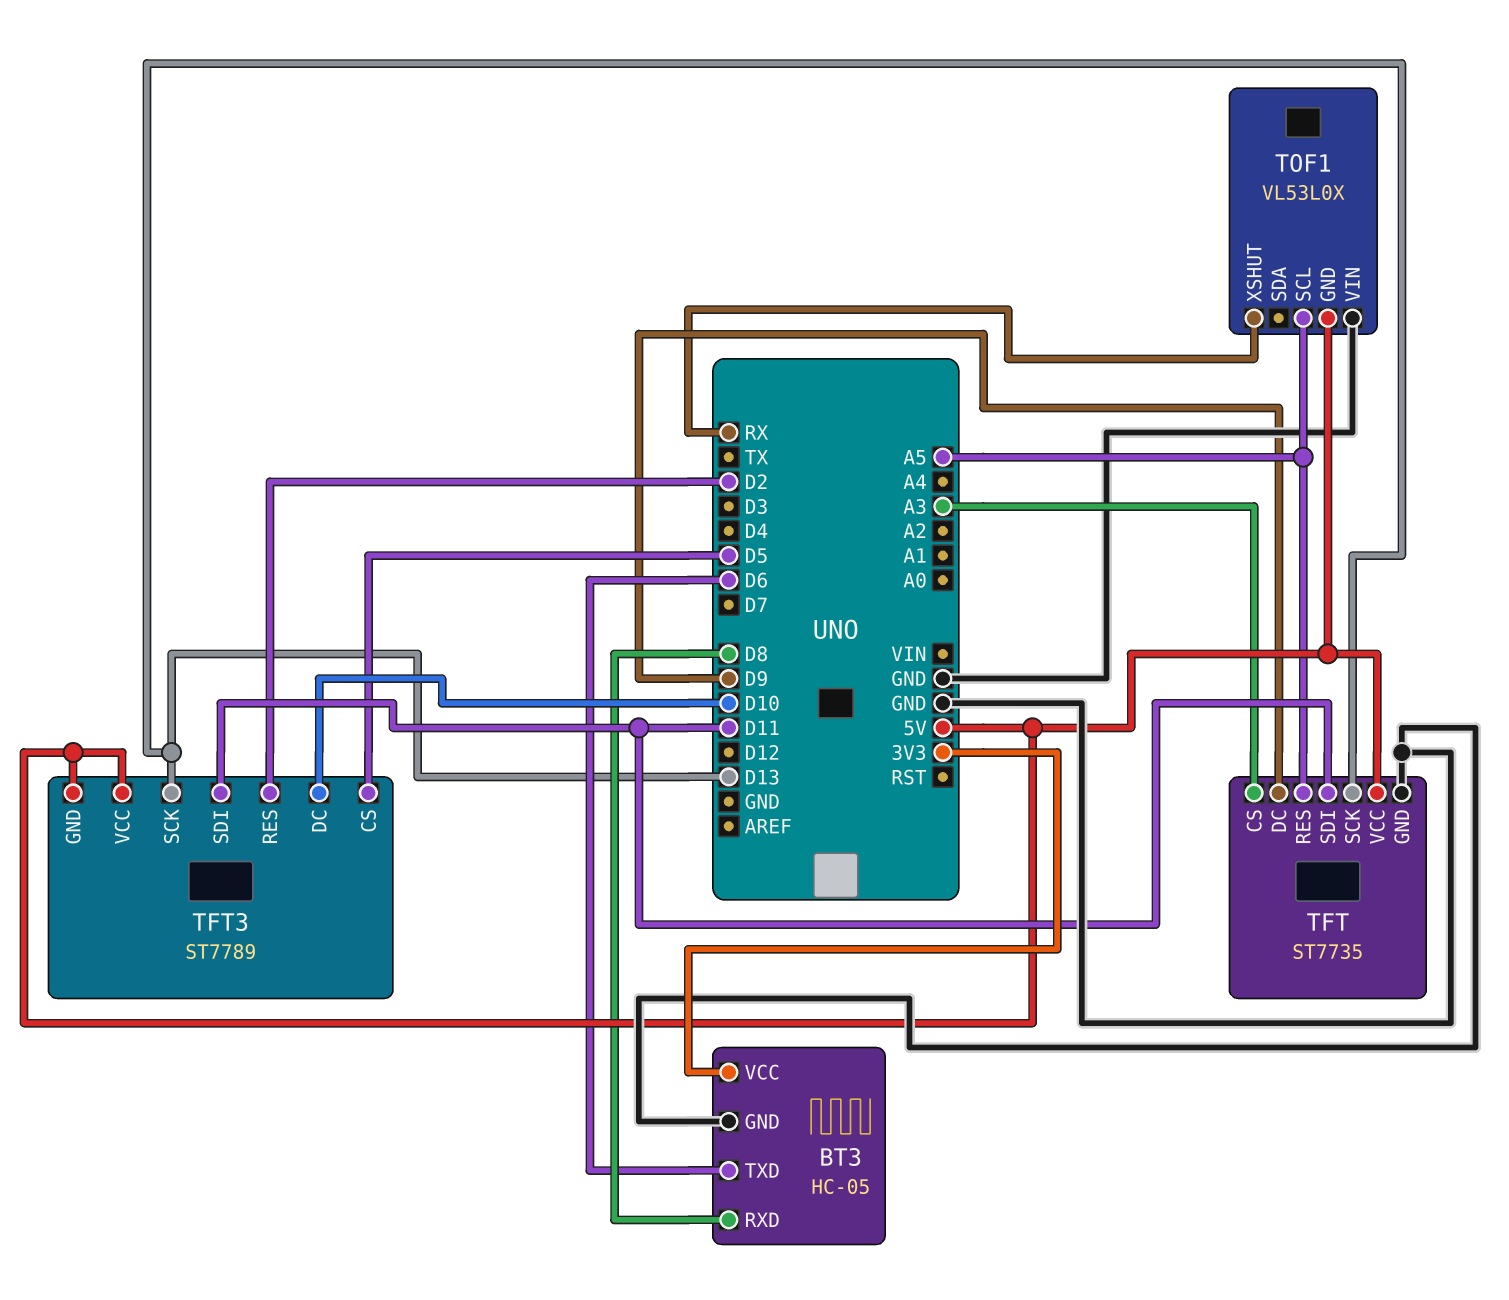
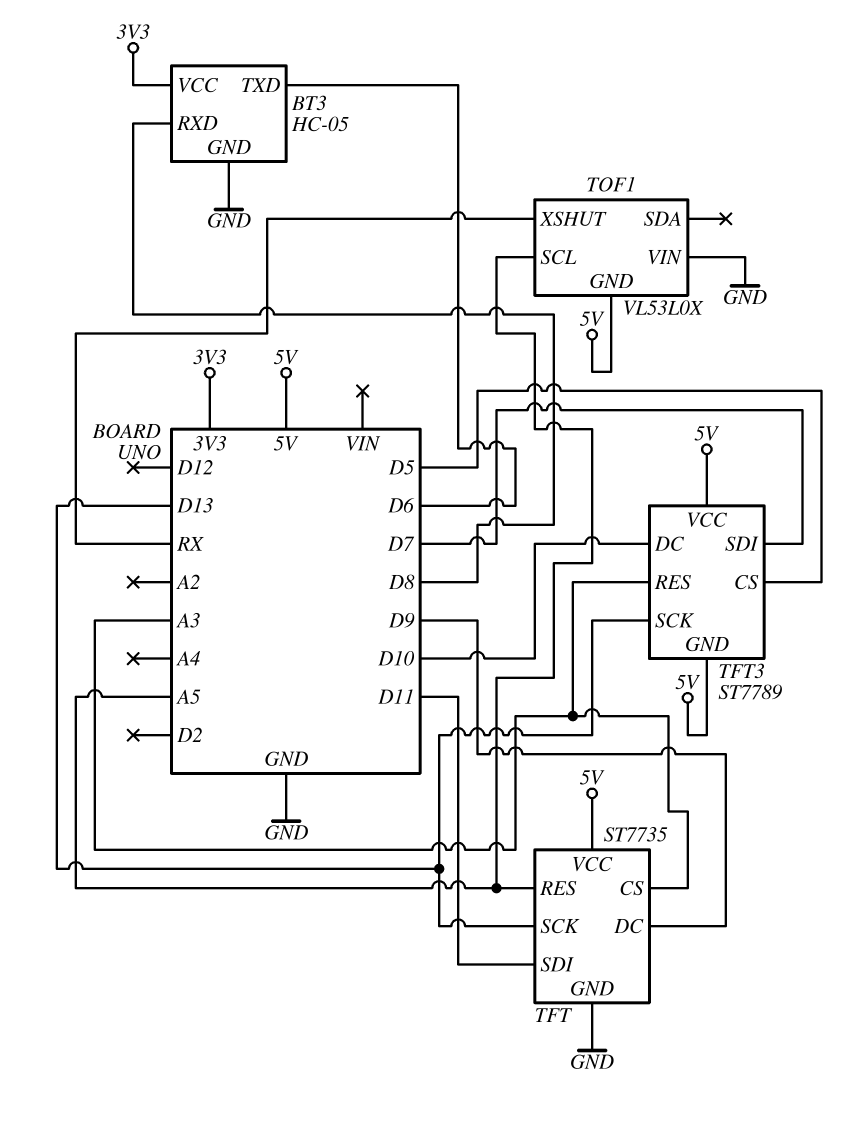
TFT3 pin RES: D2 -> A3
TFT3 pin SDI: D11 -> D7

